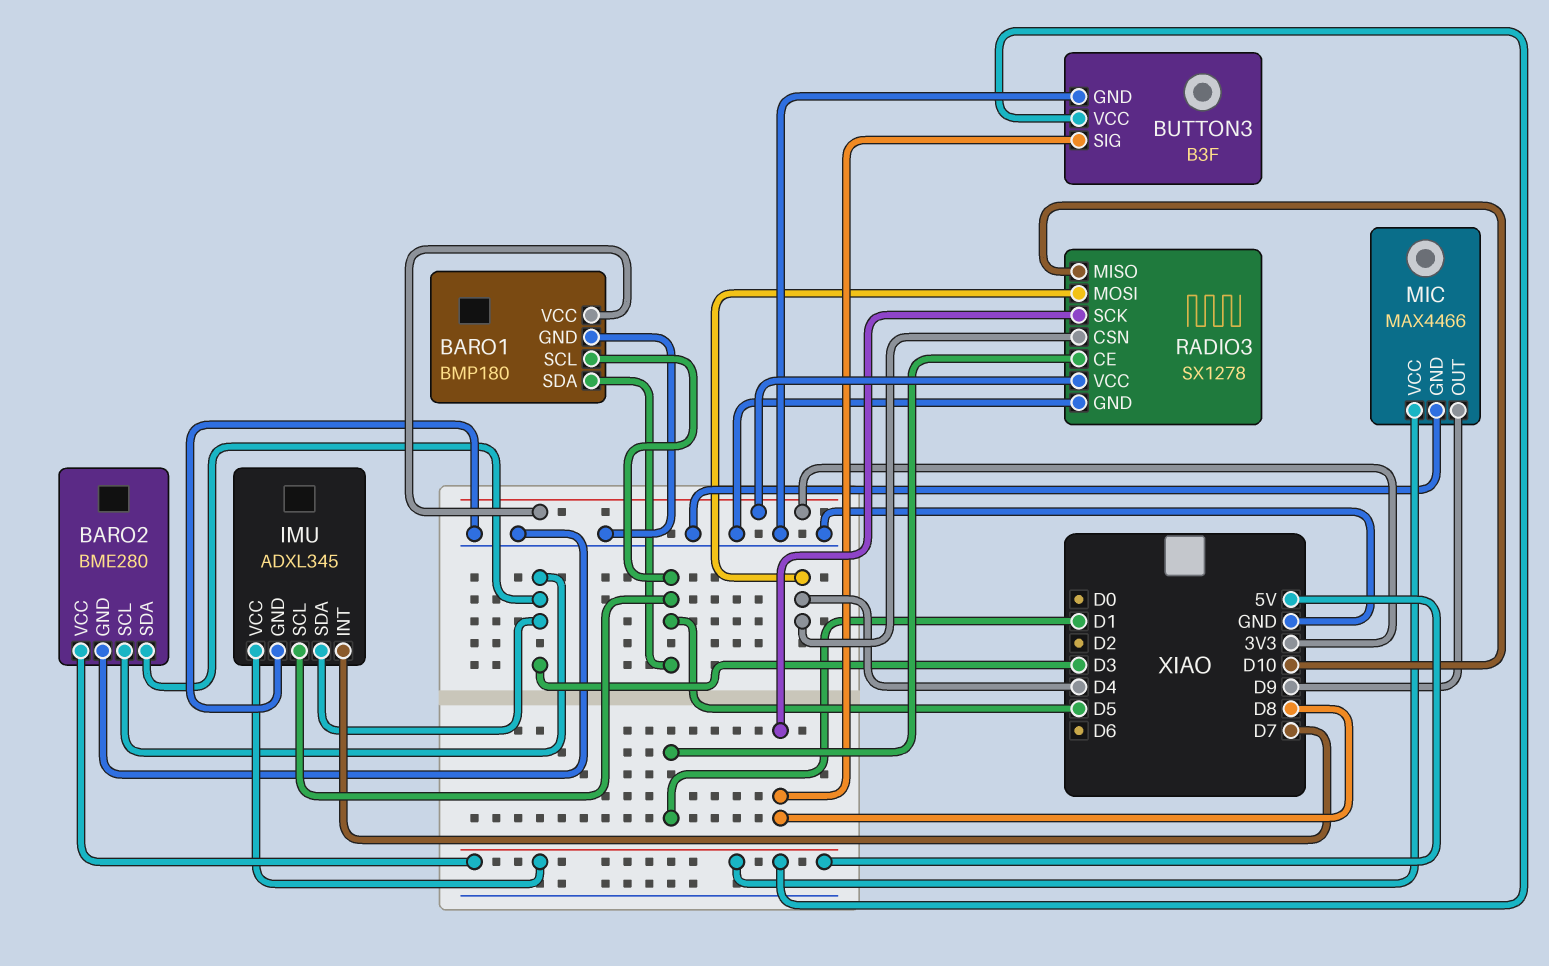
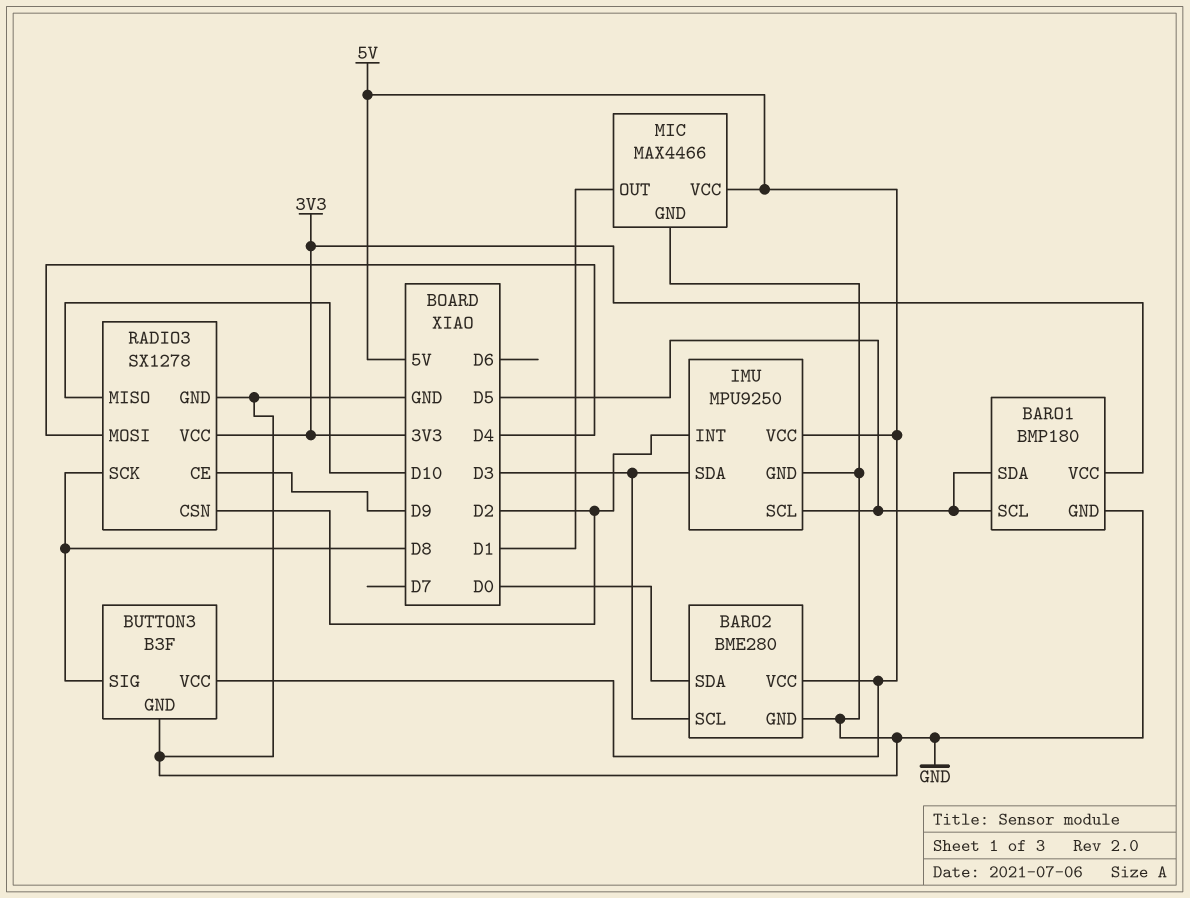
BARO2 pin SDA: D3 -> D0
IMU: ADXL345 -> MPU9250
IMU pin INT: D7 -> D2
MIC pin OUT: D9 -> D1
RADIO3 pin CE: D1 -> D9
RADIO3 pin CSN: D4 -> D2

